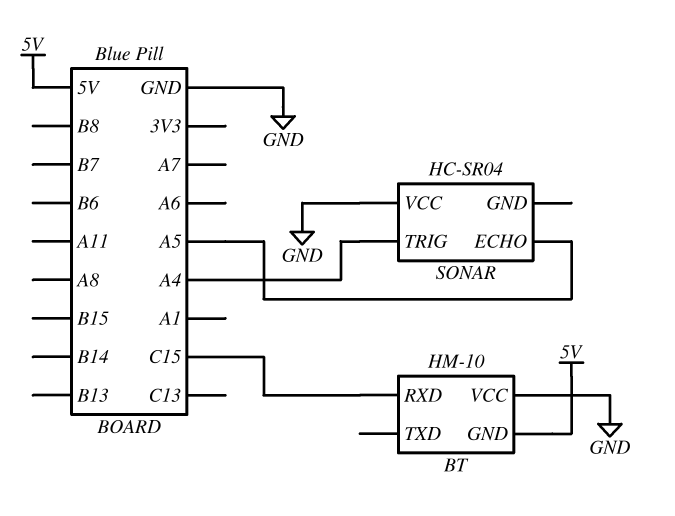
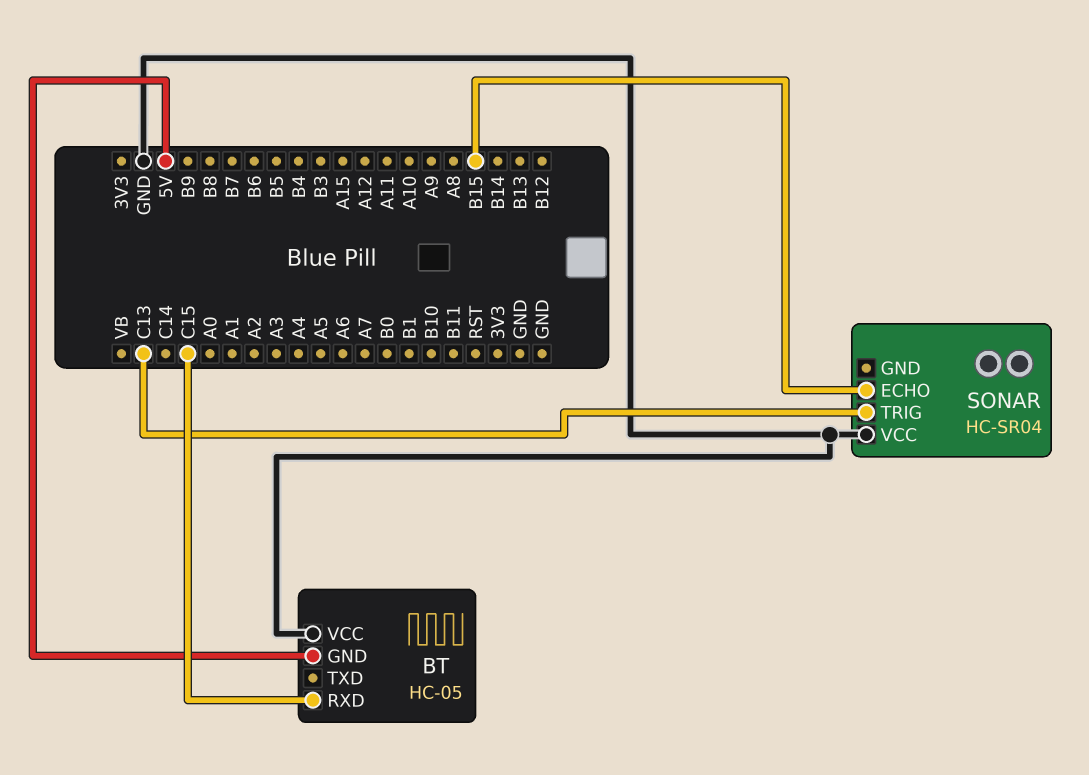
BT: HM-10 -> HC-05
SONAR pin ECHO: A5 -> B15
SONAR pin TRIG: A4 -> C13

